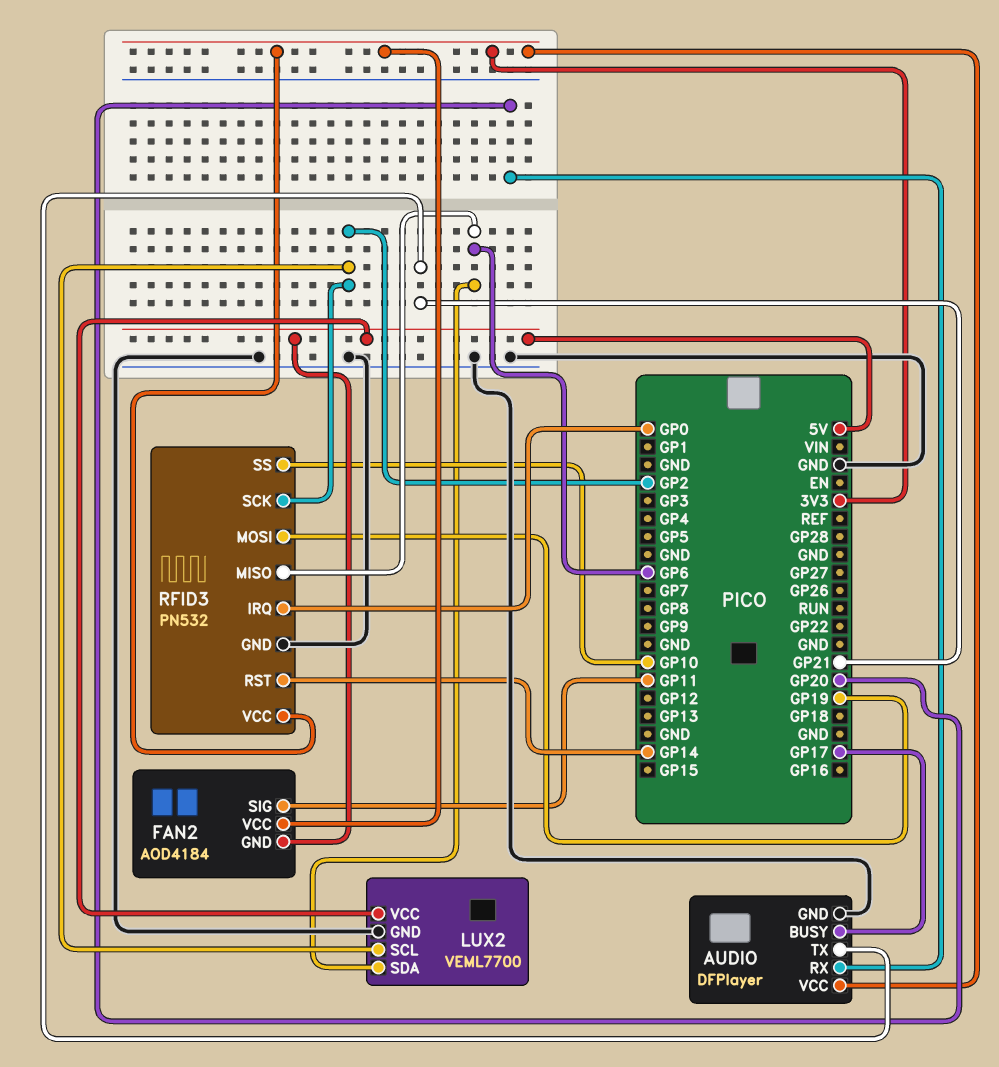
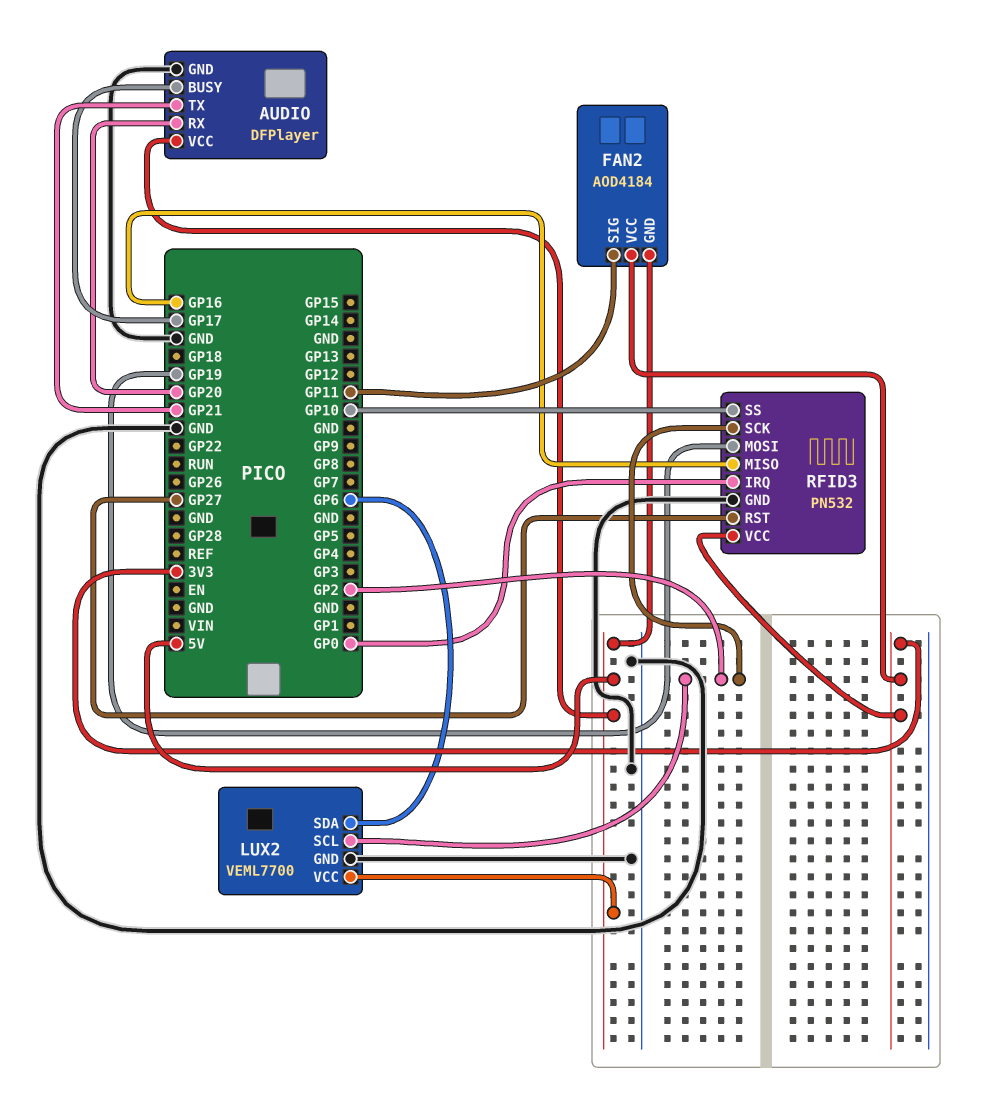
AUDIO pin VCC: 3V3 -> 5V
RFID3 pin MISO: GP6 -> GP16
RFID3 pin RST: GP14 -> GP27

